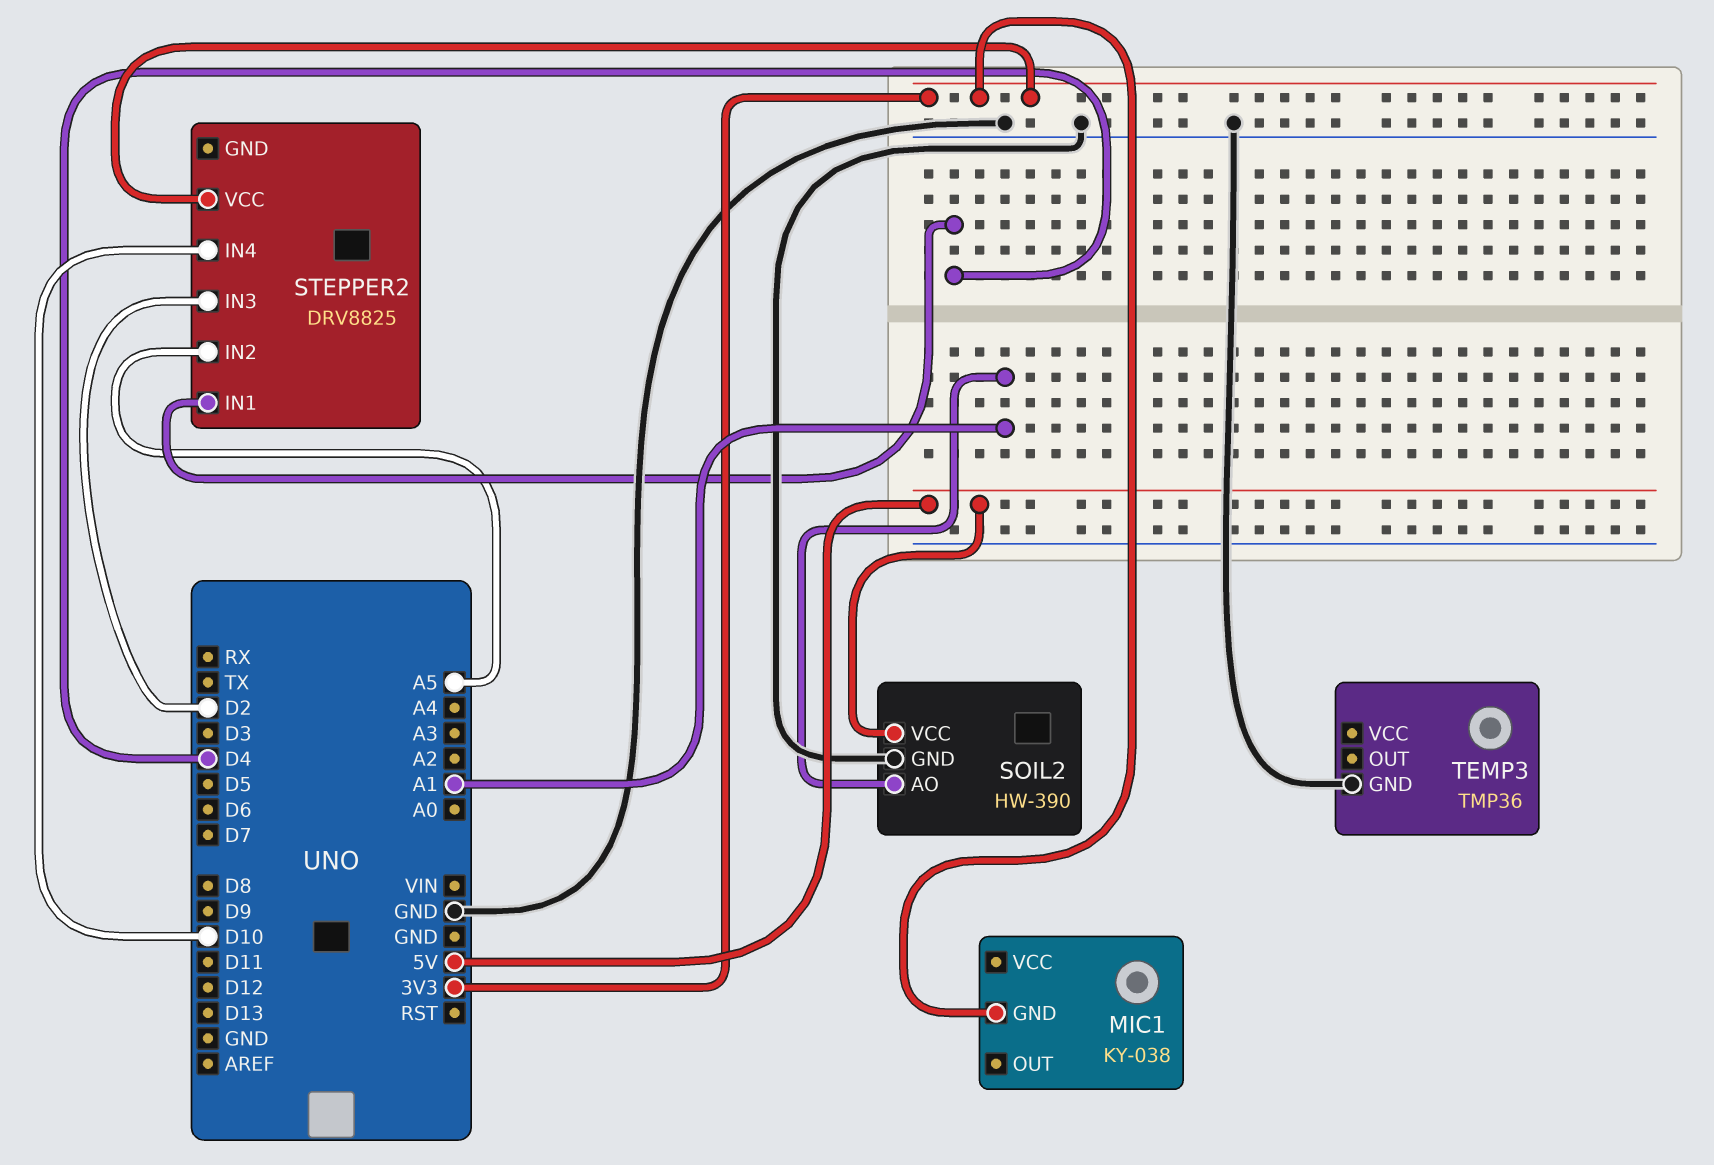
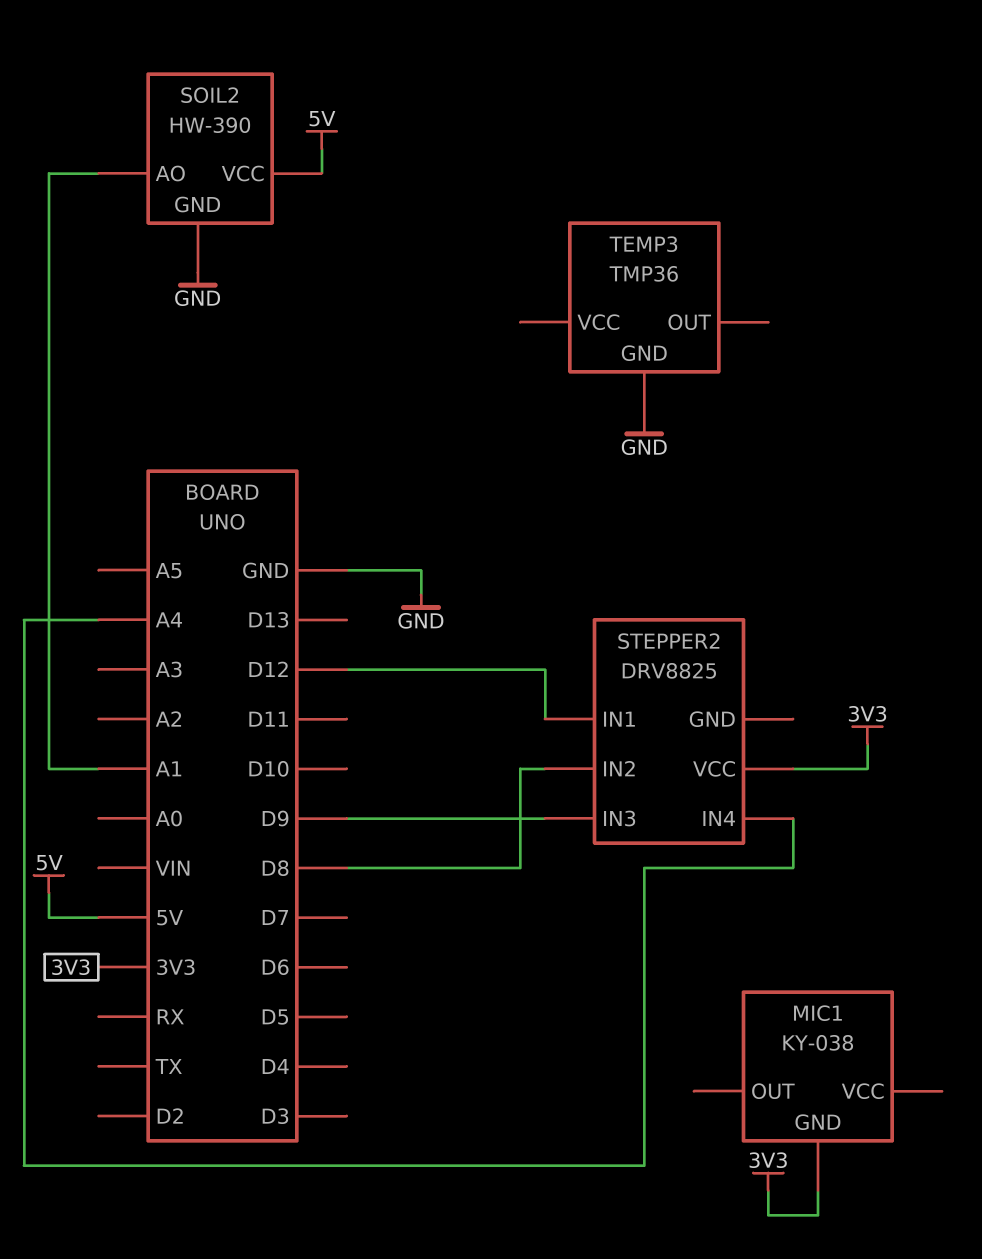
STEPPER2 pin IN1: D4 -> D12
STEPPER2 pin IN2: A5 -> D8
STEPPER2 pin IN3: D2 -> D9
STEPPER2 pin IN4: D10 -> A4

